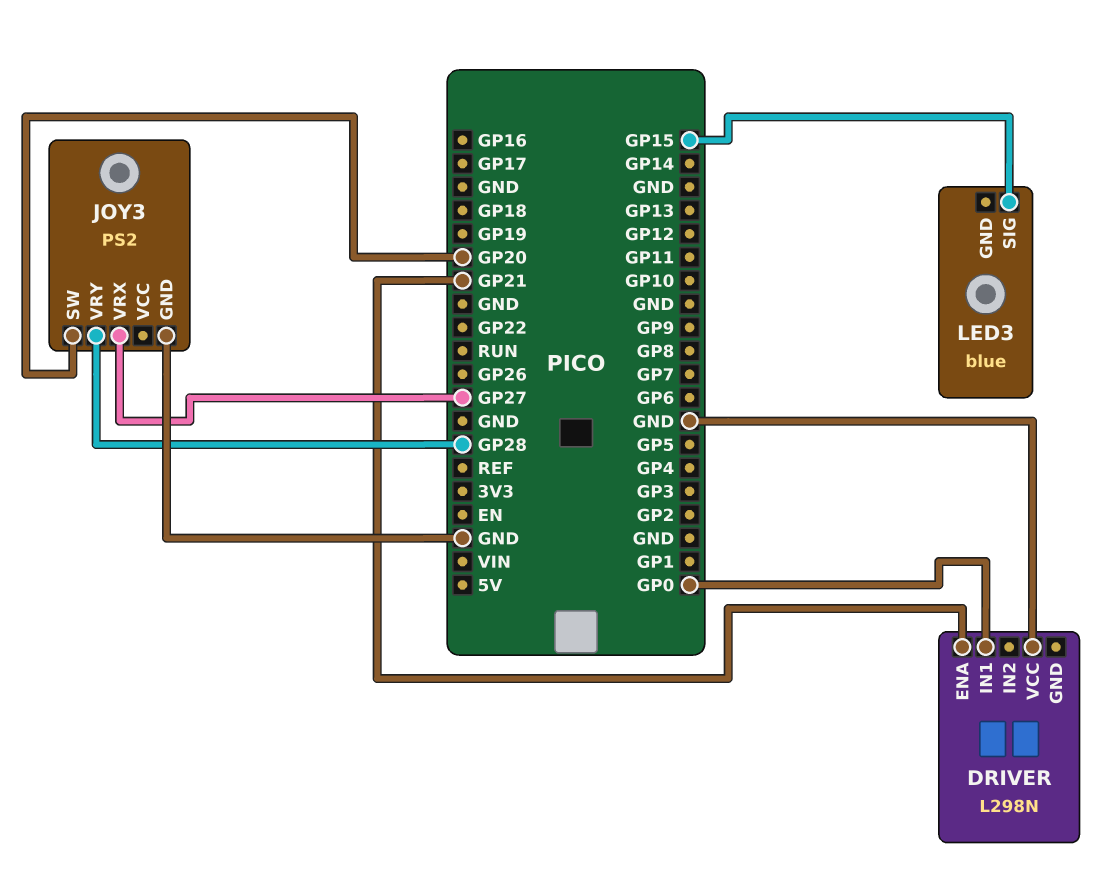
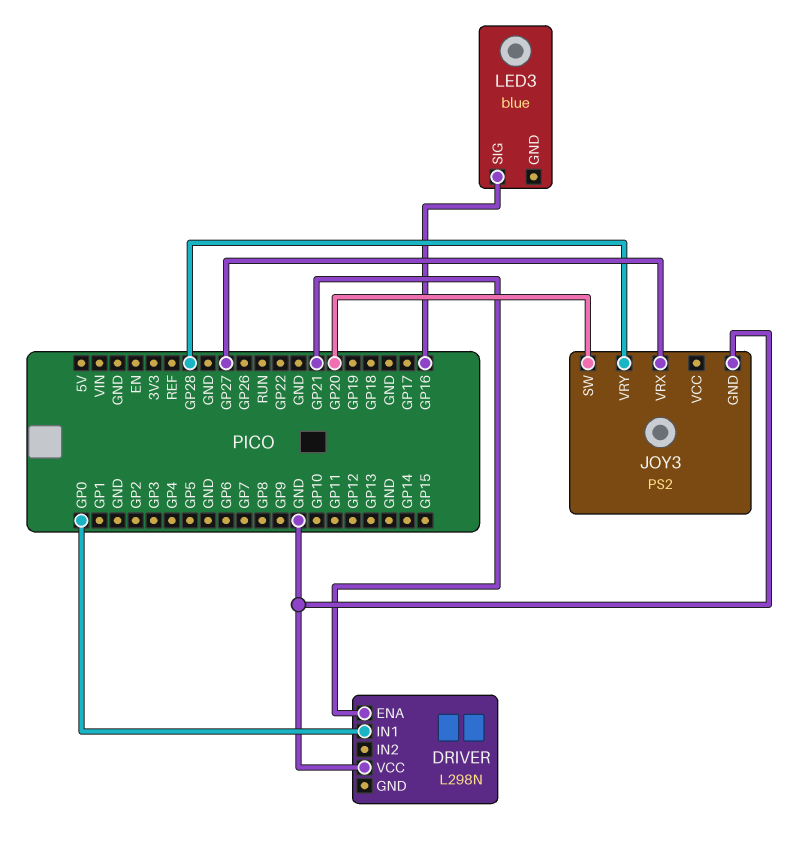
LED3 pin SIG: GP15 -> GP16

